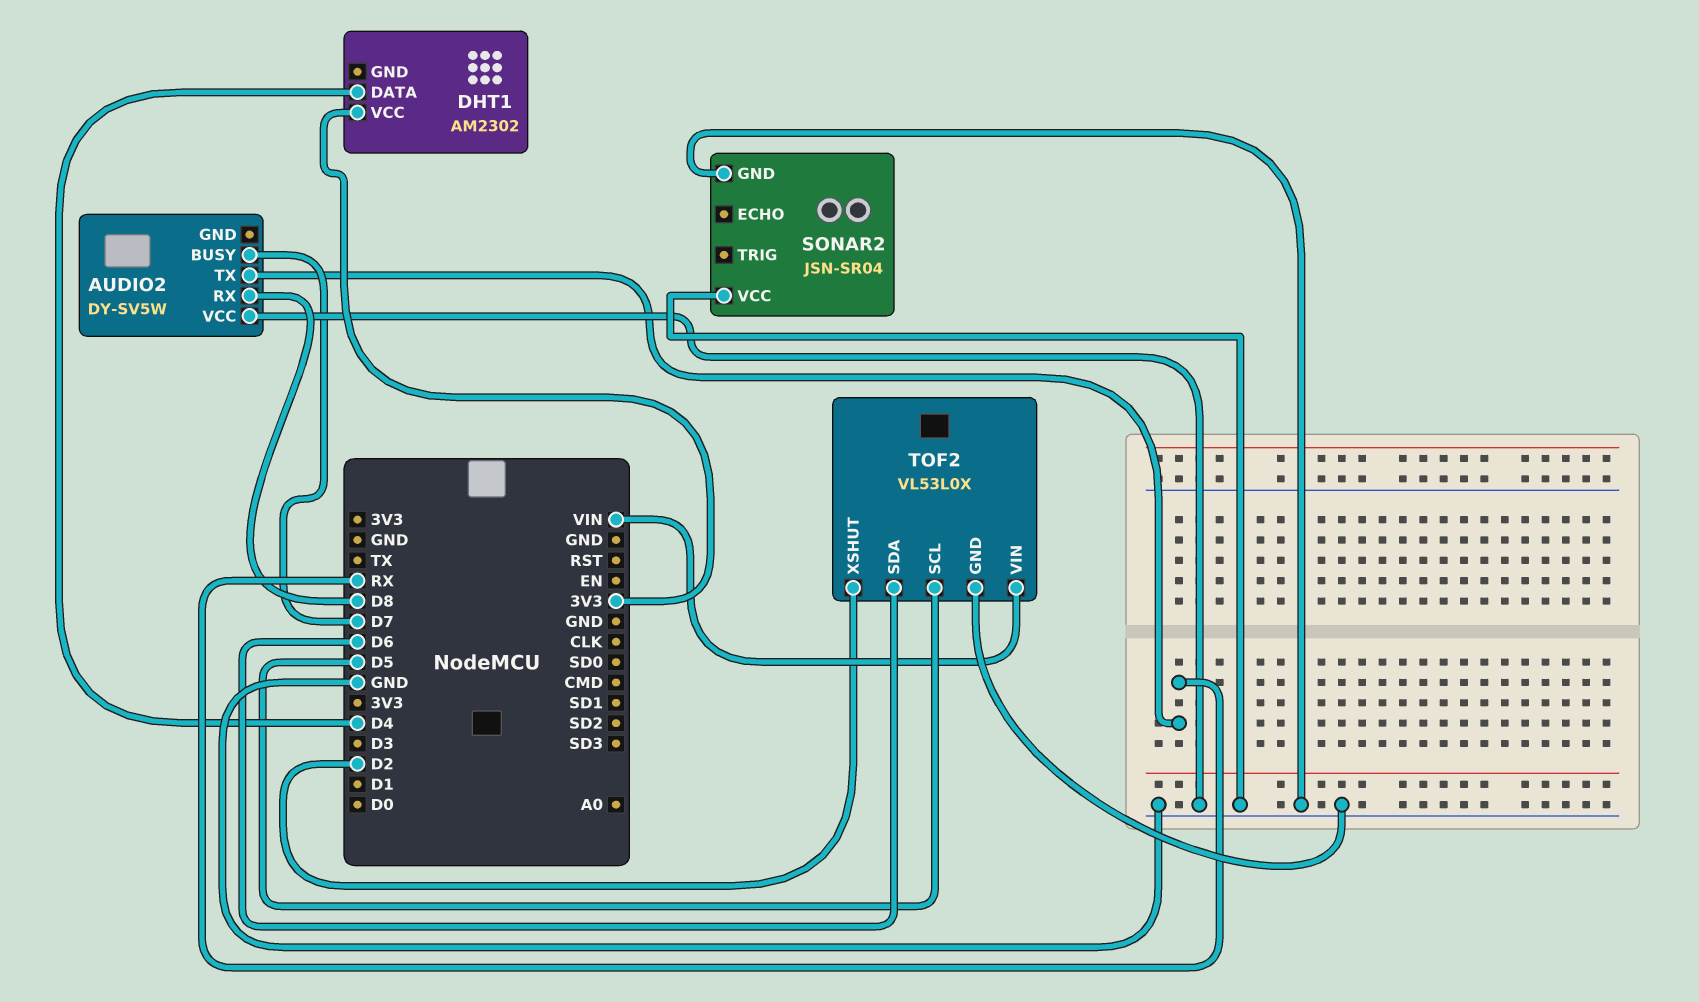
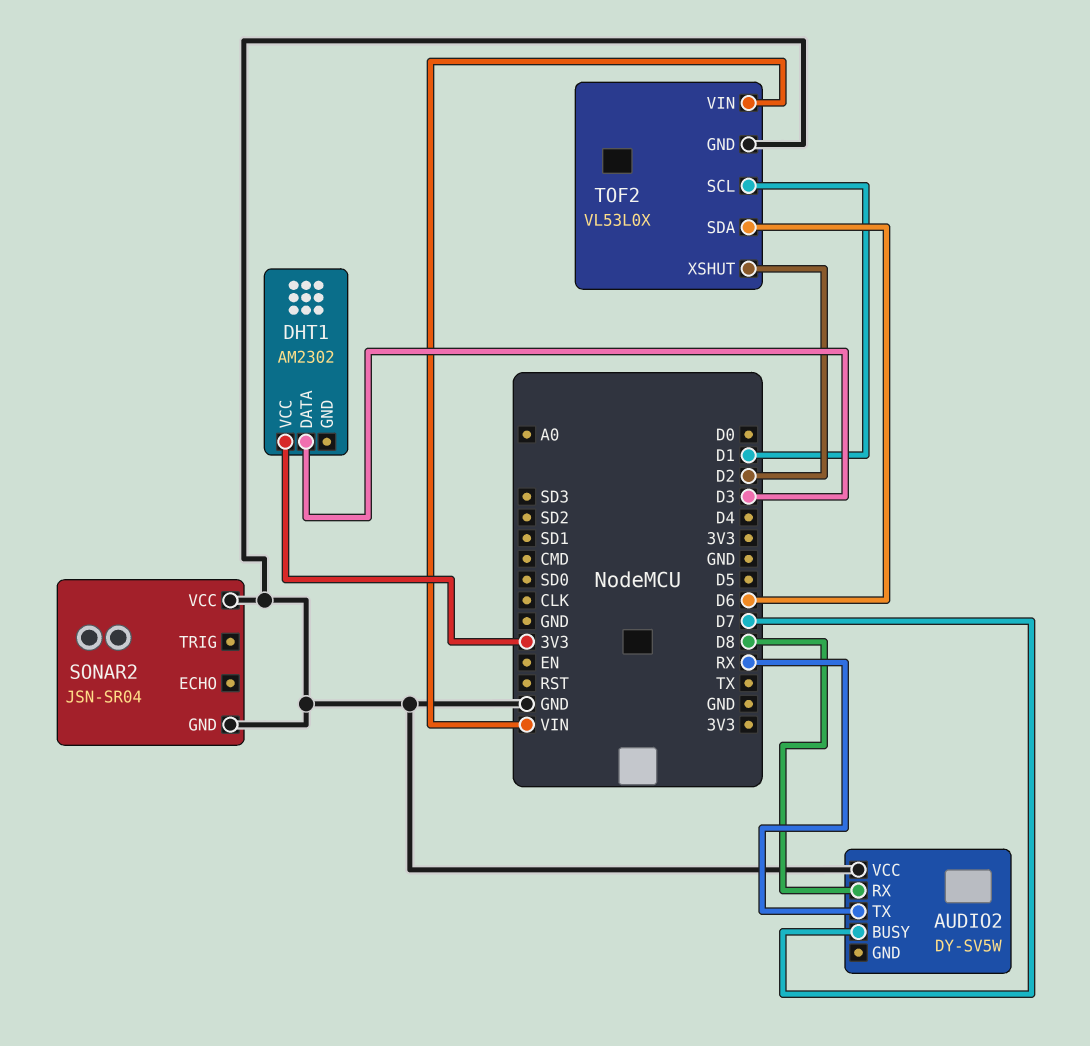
DHT1 pin DATA: D4 -> D3
TOF2 pin SCL: D5 -> D1

